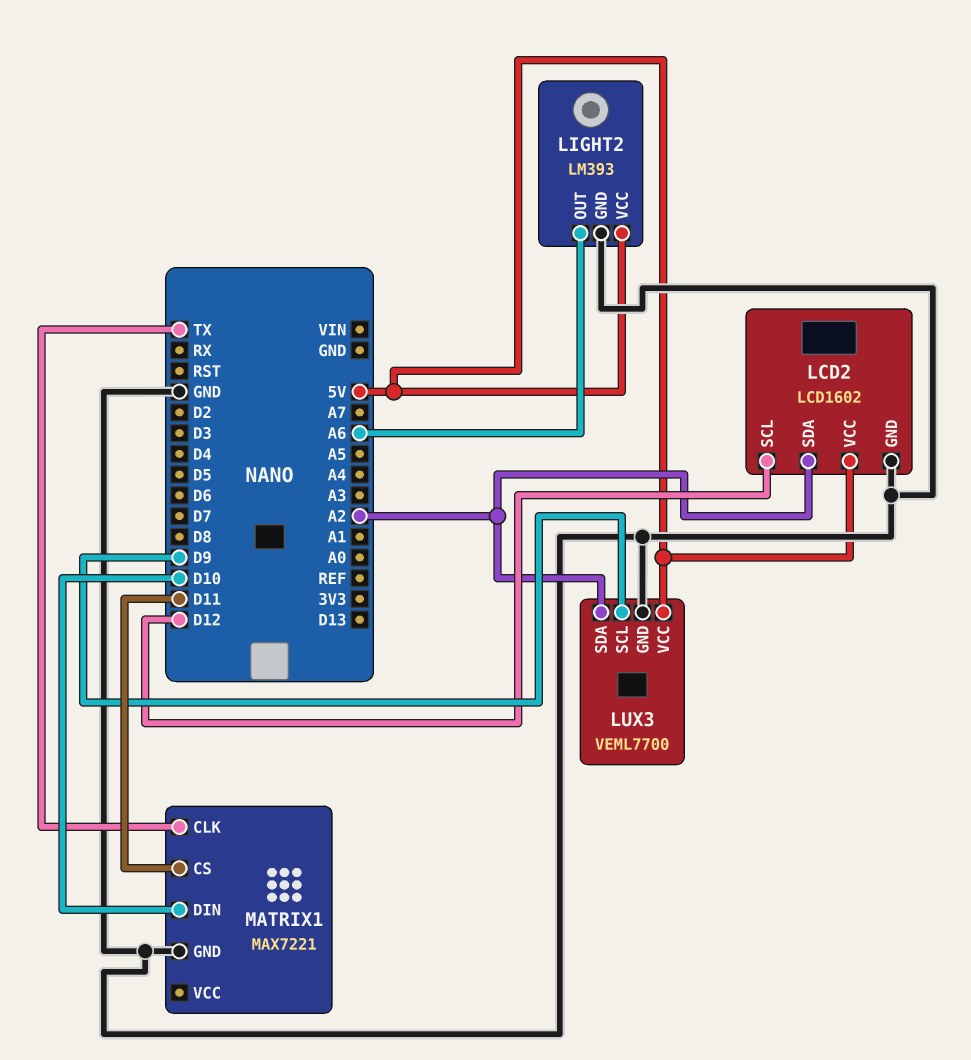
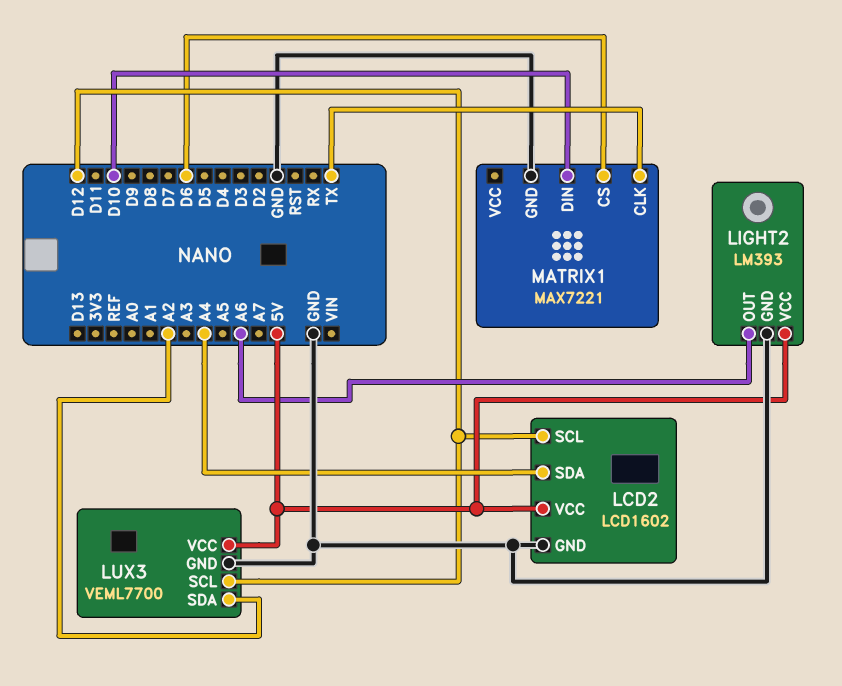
LCD2 pin SDA: A2 -> A4
LUX3 pin SCL: D9 -> D12
MATRIX1 pin CS: D11 -> D6

